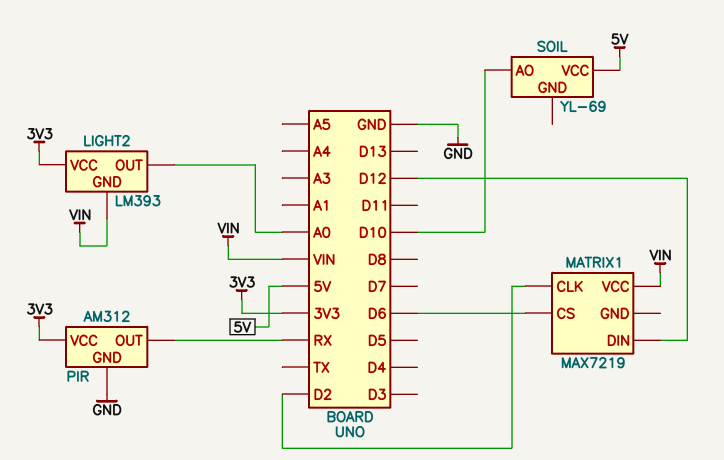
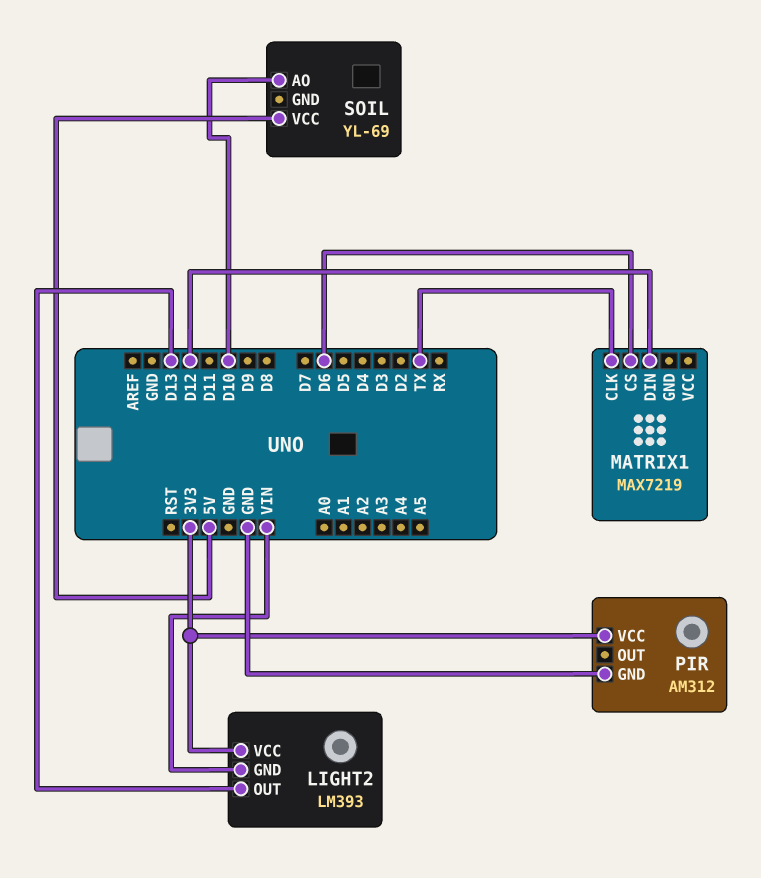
LIGHT2 pin OUT: A0 -> D13
MATRIX1 pin CLK: D2 -> TX
MATRIX1 pin VCC: VIN -> none
PIR pin OUT: RX -> none

